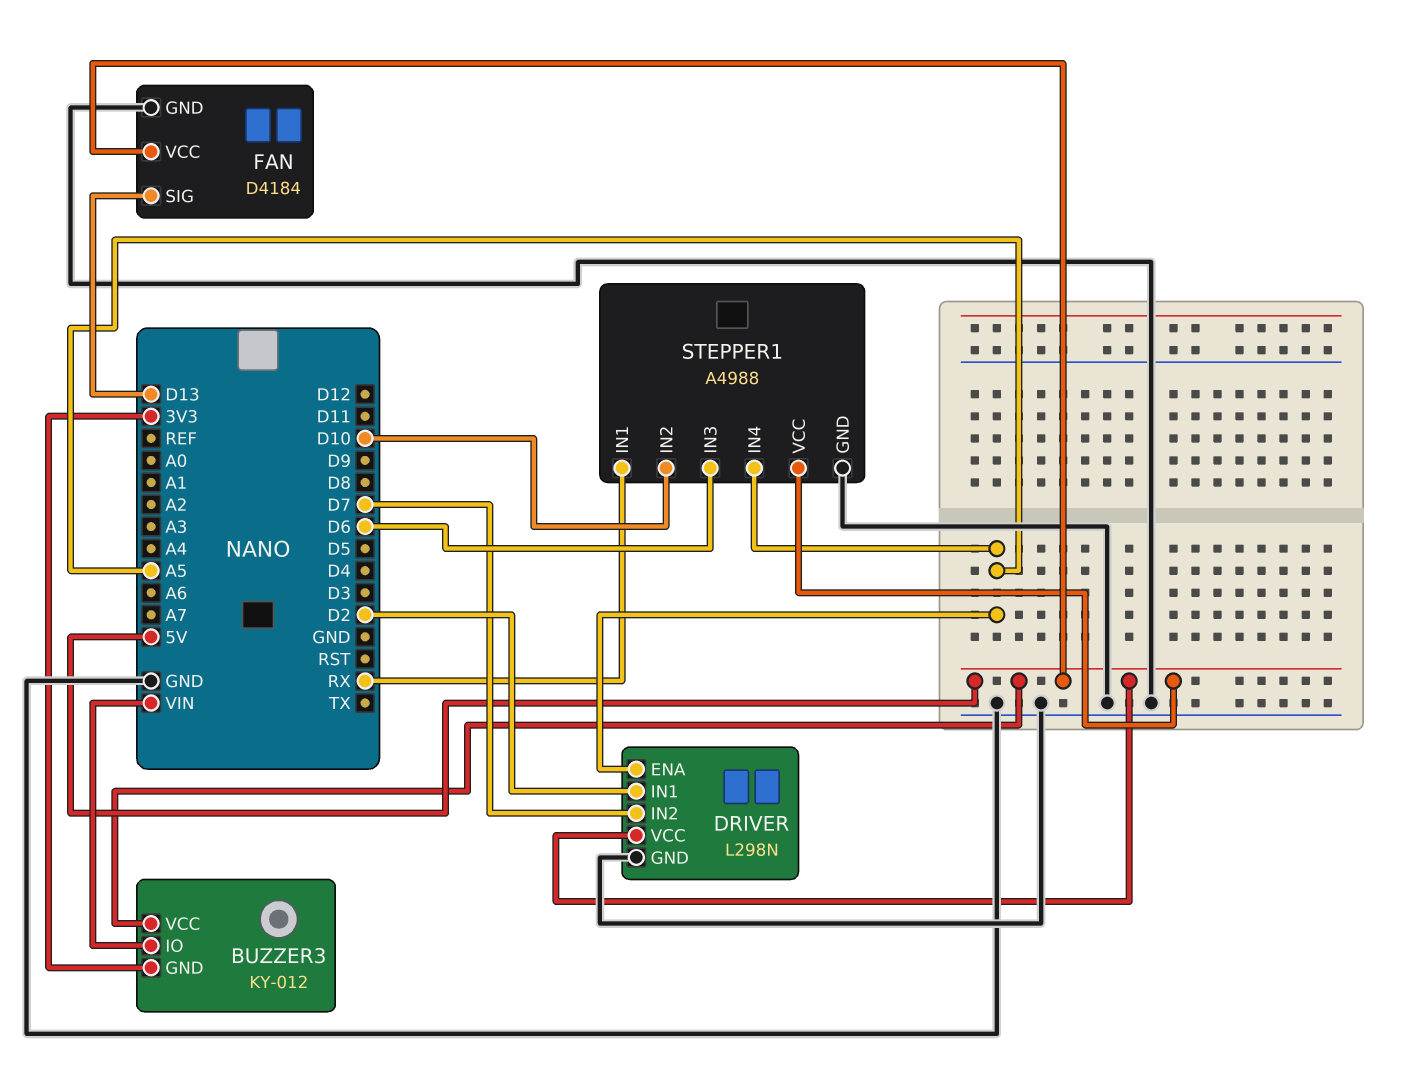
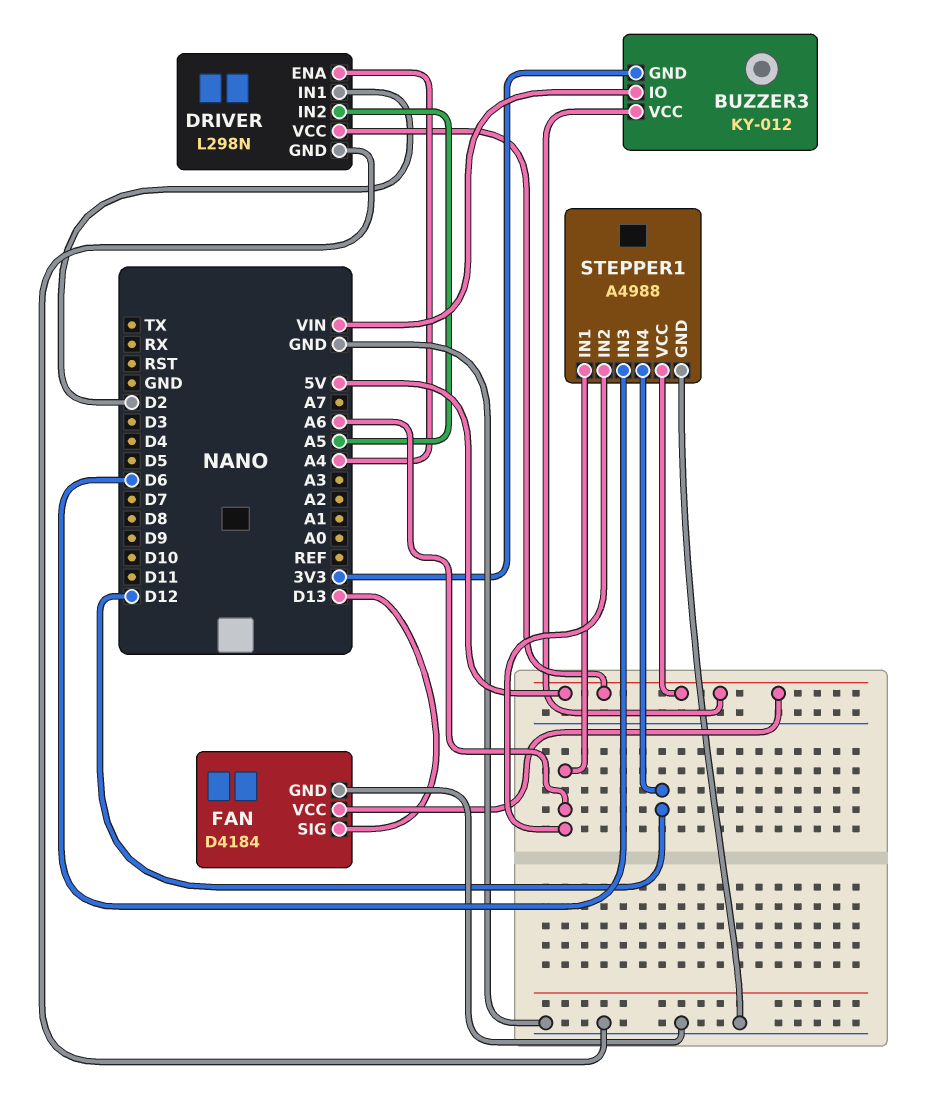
DRIVER pin ENA: A5 -> A4
DRIVER pin IN2: D7 -> A5
STEPPER1 pin IN1: RX -> A6
STEPPER1 pin IN2: D10 -> A6
STEPPER1 pin IN4: A5 -> D12

